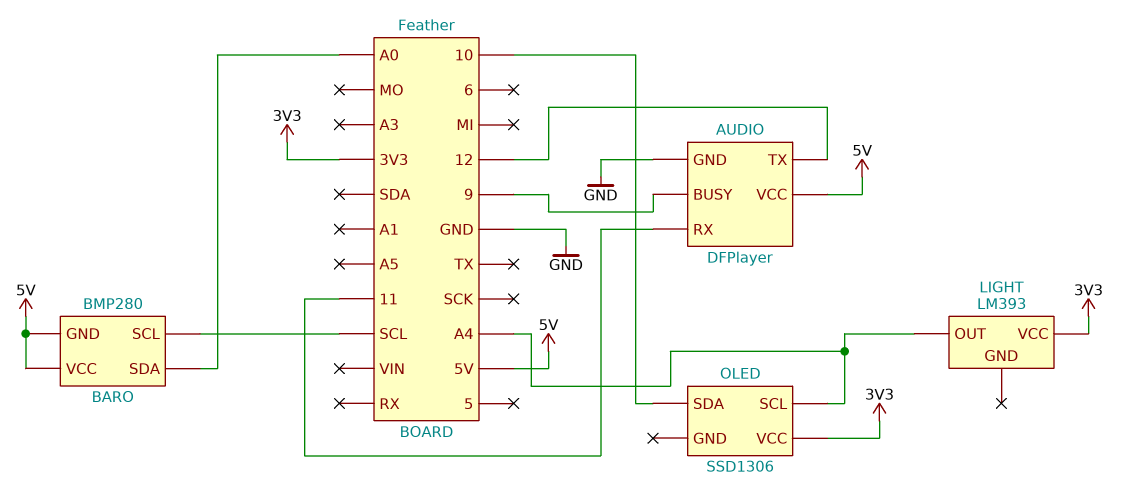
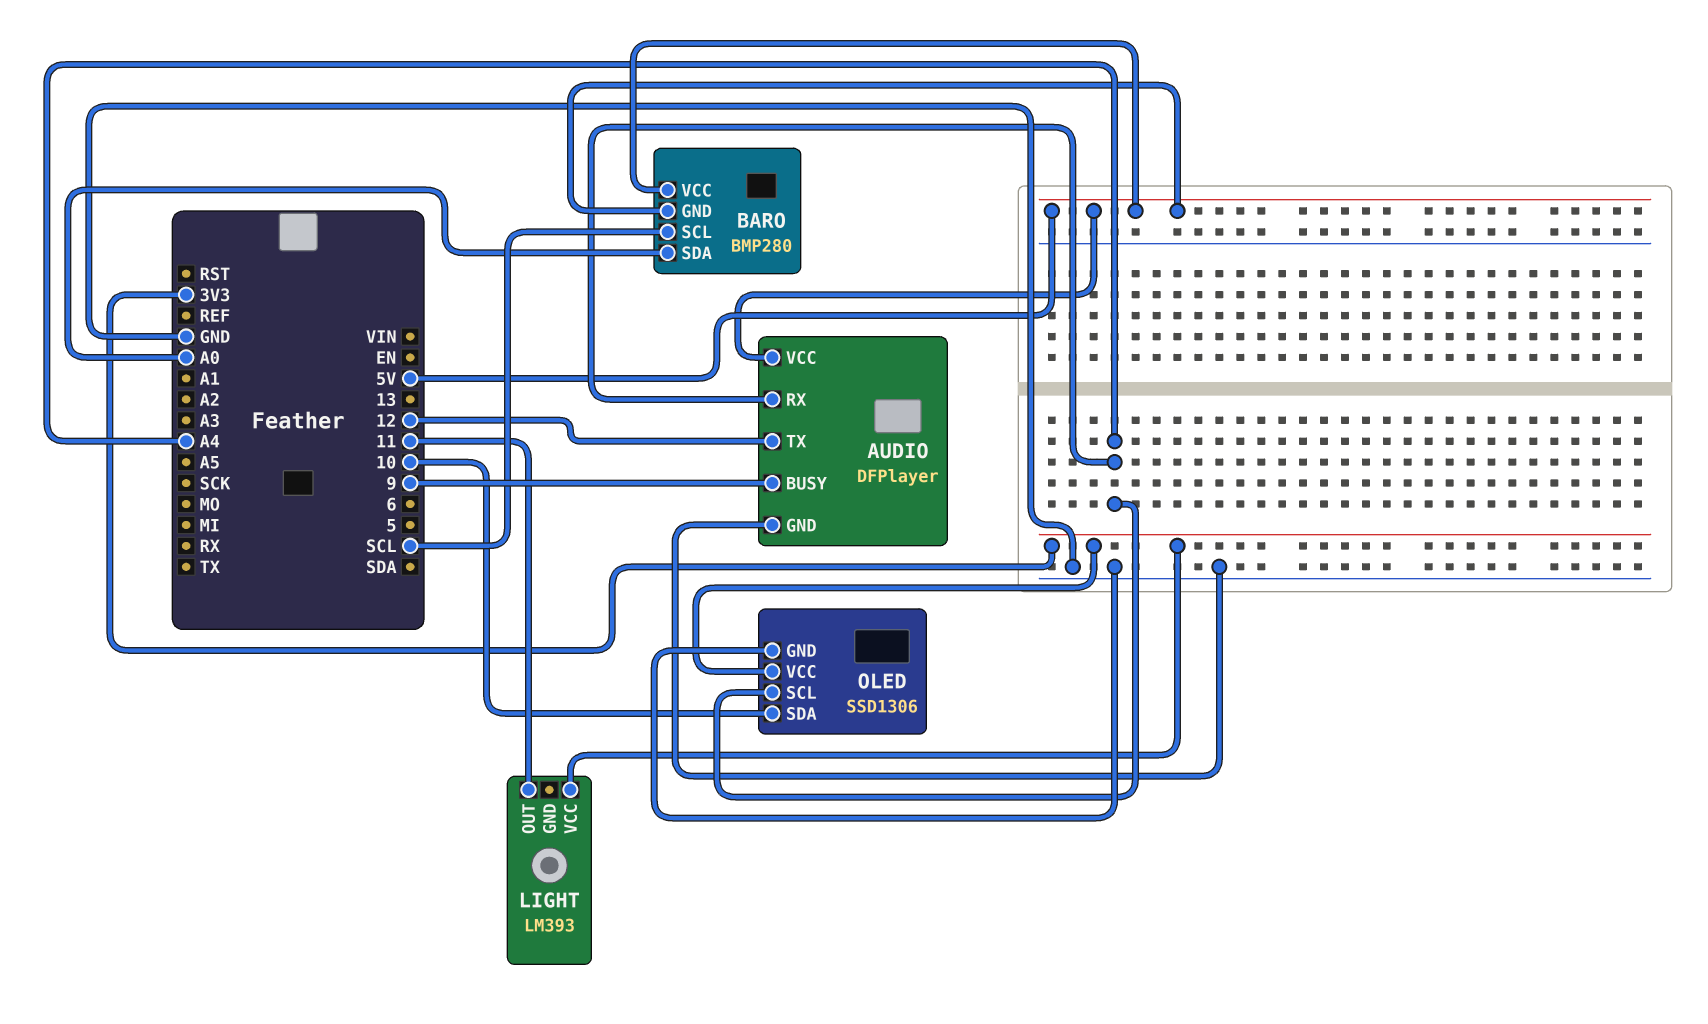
AUDIO pin RX: 11 -> A4
LIGHT pin OUT: A4 -> 11
OLED pin GND: none -> GND

